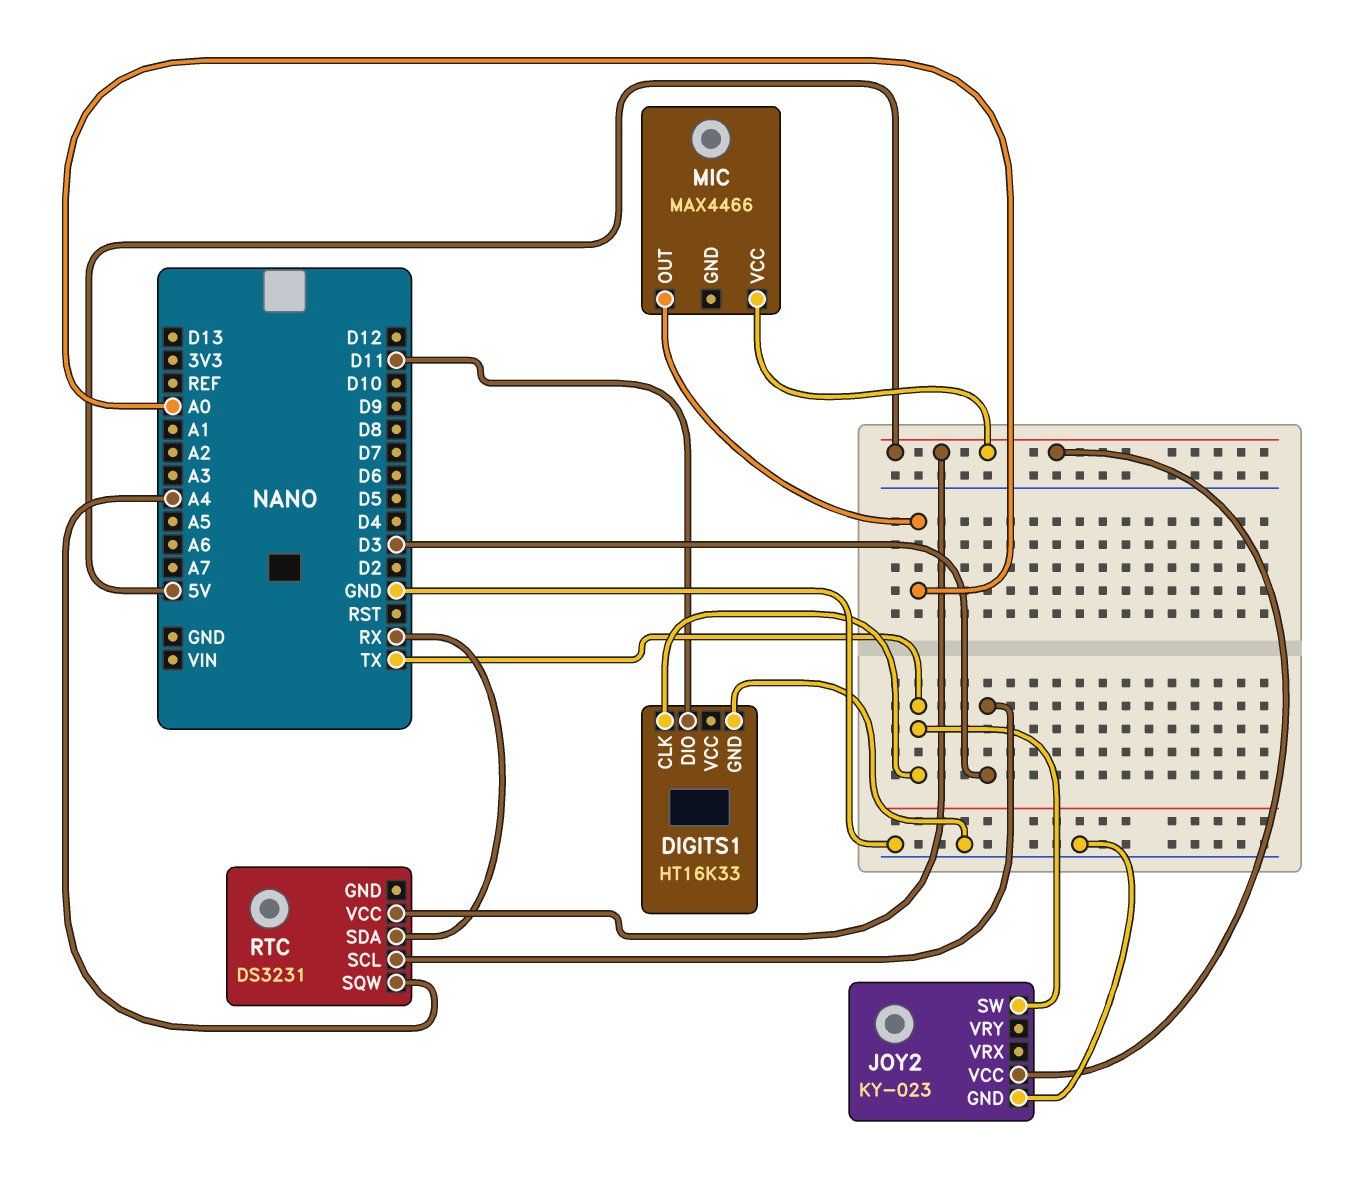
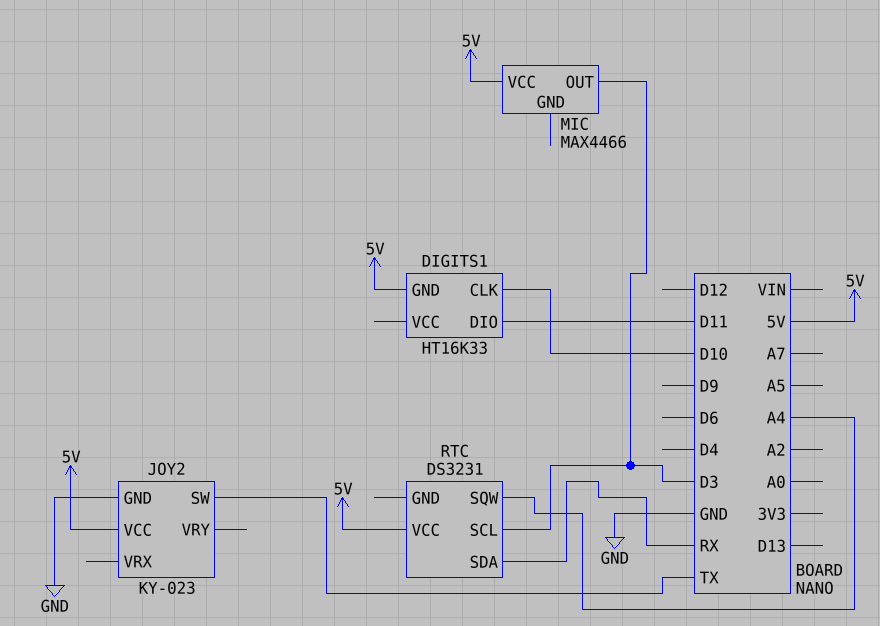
DIGITS1 pin CLK: TX -> D10
DIGITS1 pin GND: GND -> 5V
MIC pin OUT: A0 -> D3

